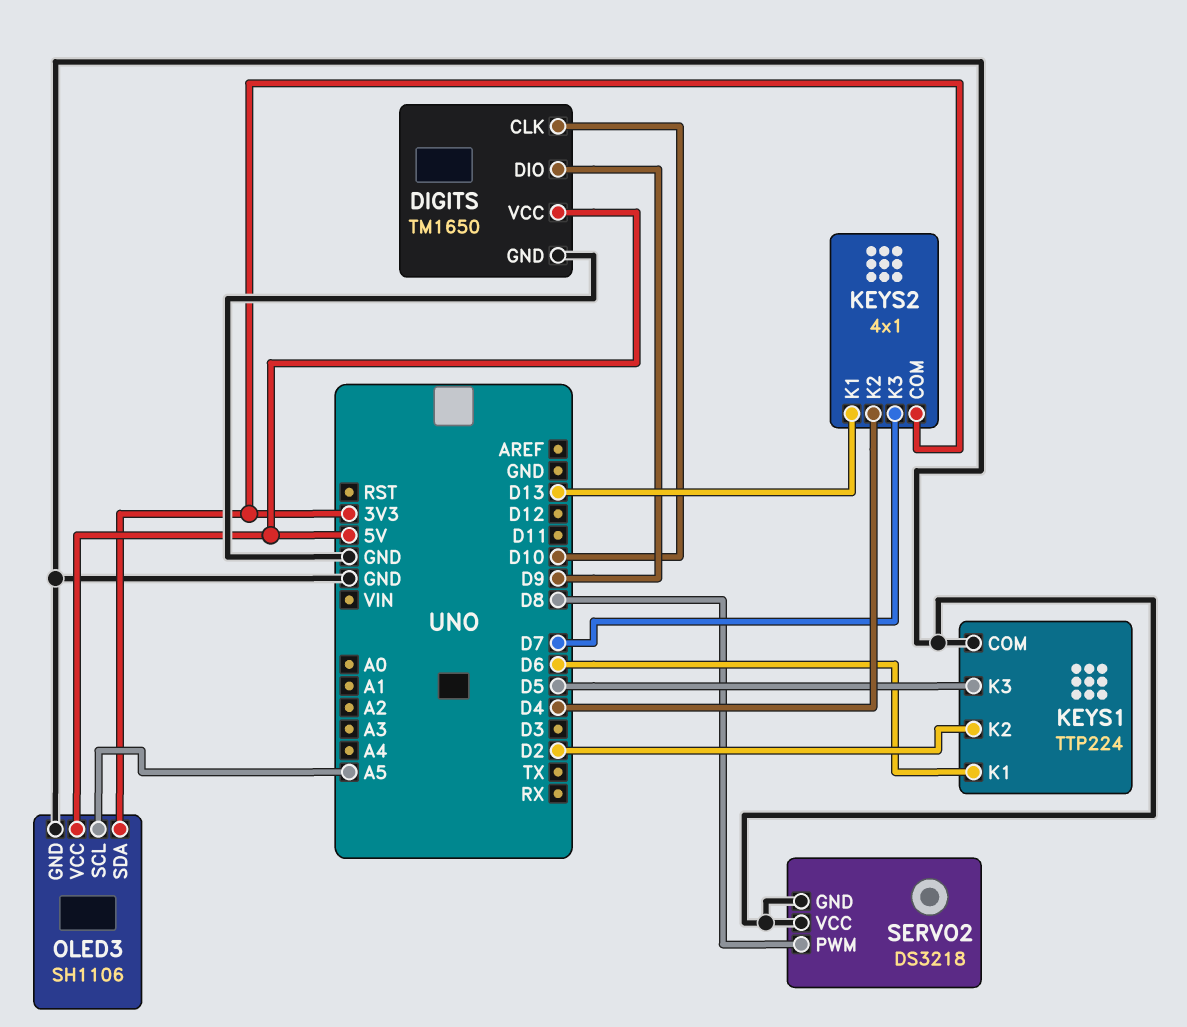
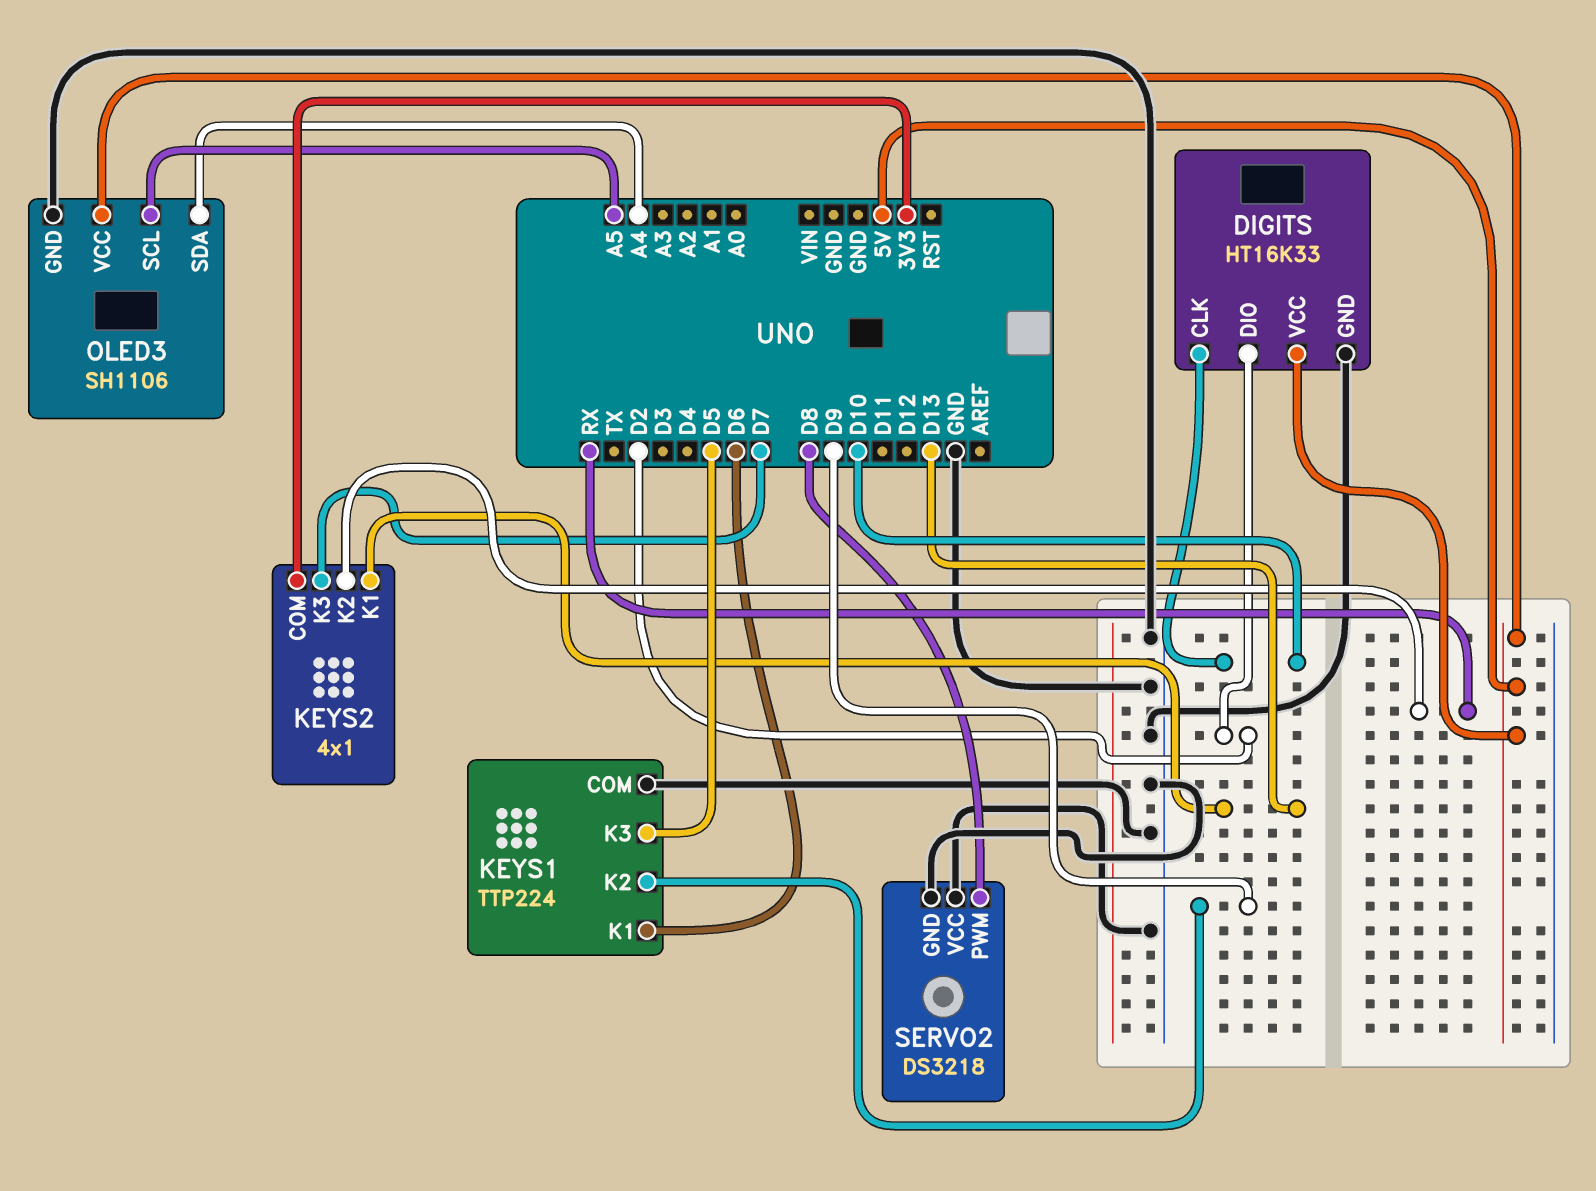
DIGITS: TM1650 -> HT16K33
DIGITS pin DIO: D9 -> D2
KEYS1 pin K2: D2 -> D9
KEYS2 pin K2: D4 -> RX
OLED3 pin SDA: 3V3 -> A4

